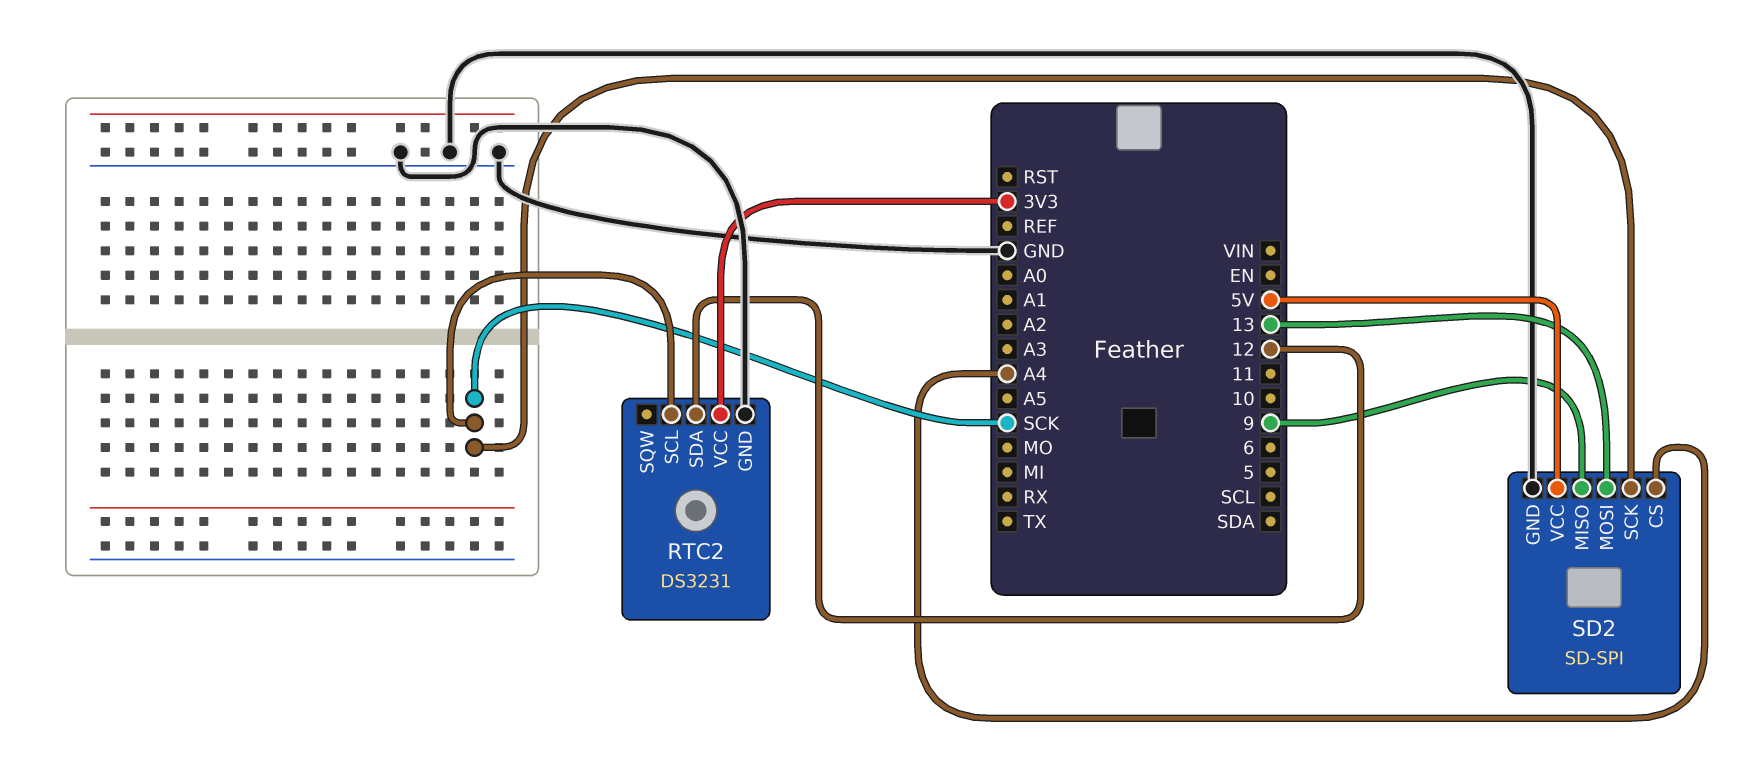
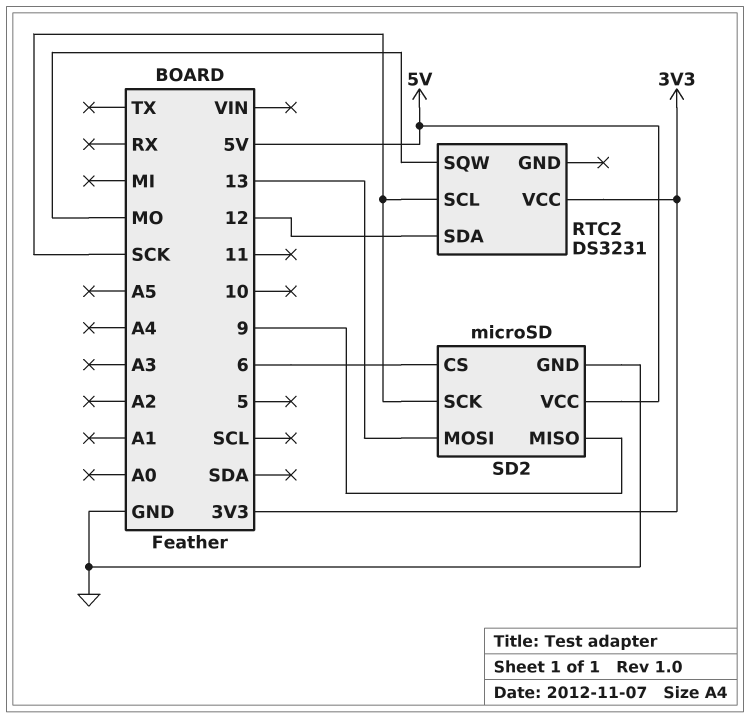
RTC2 pin GND: GND -> none
RTC2 pin SQW: none -> MO
SD2: SD-SPI -> microSD
SD2 pin CS: A4 -> 6

